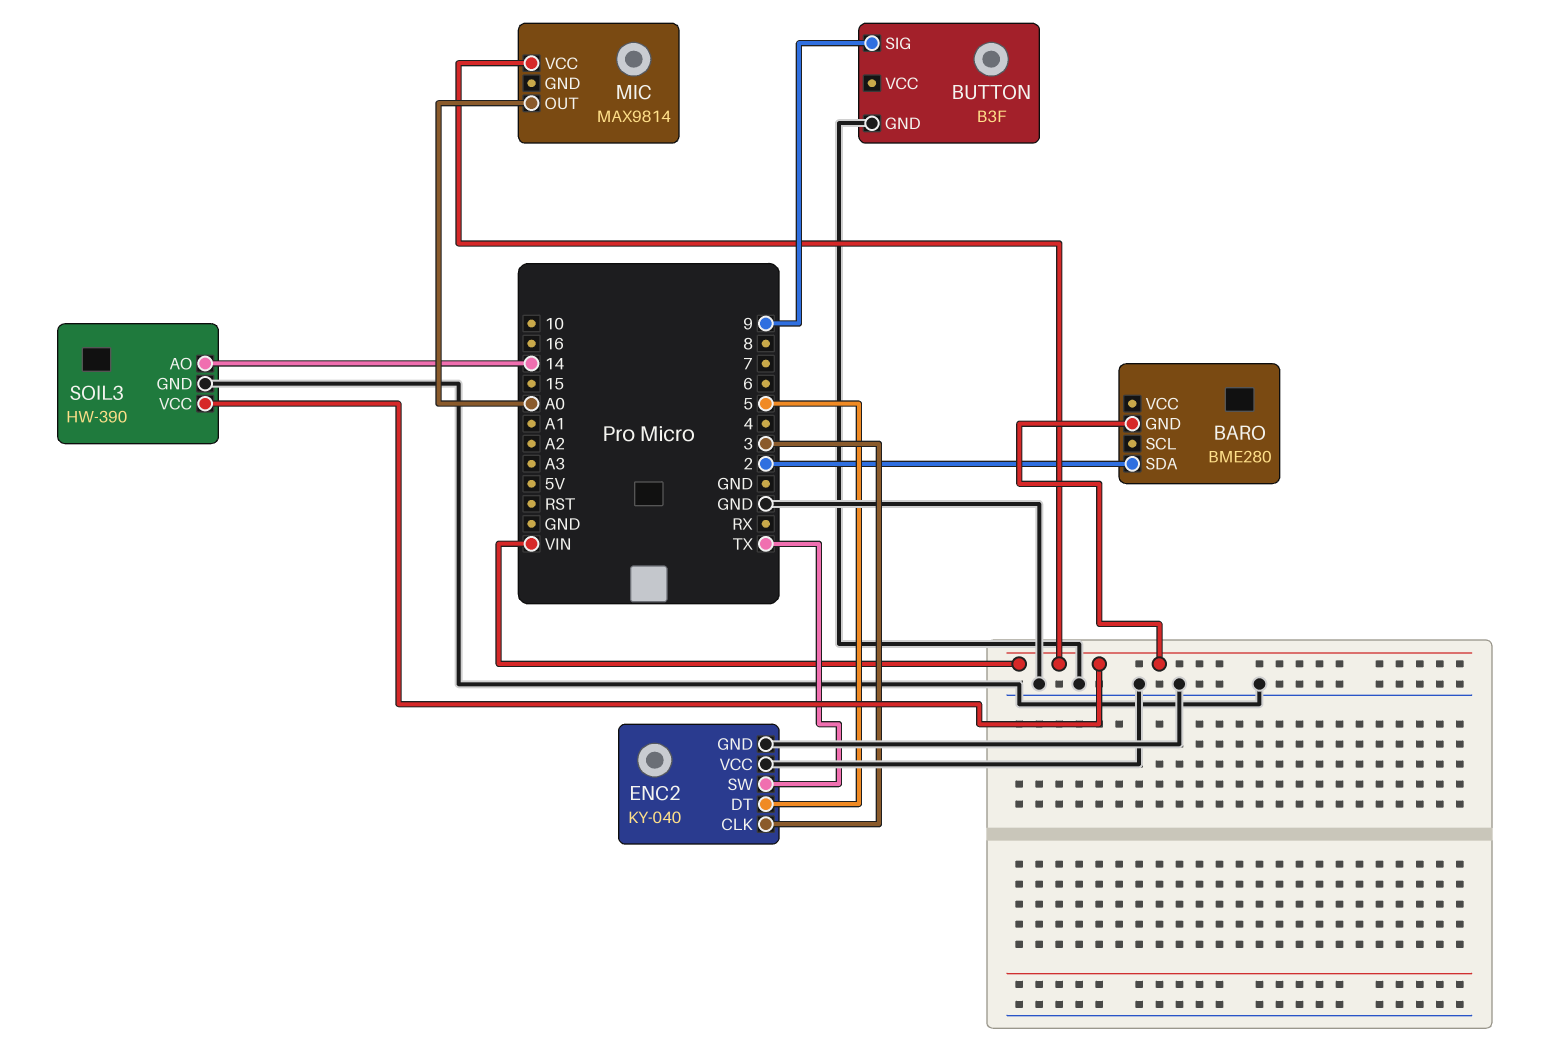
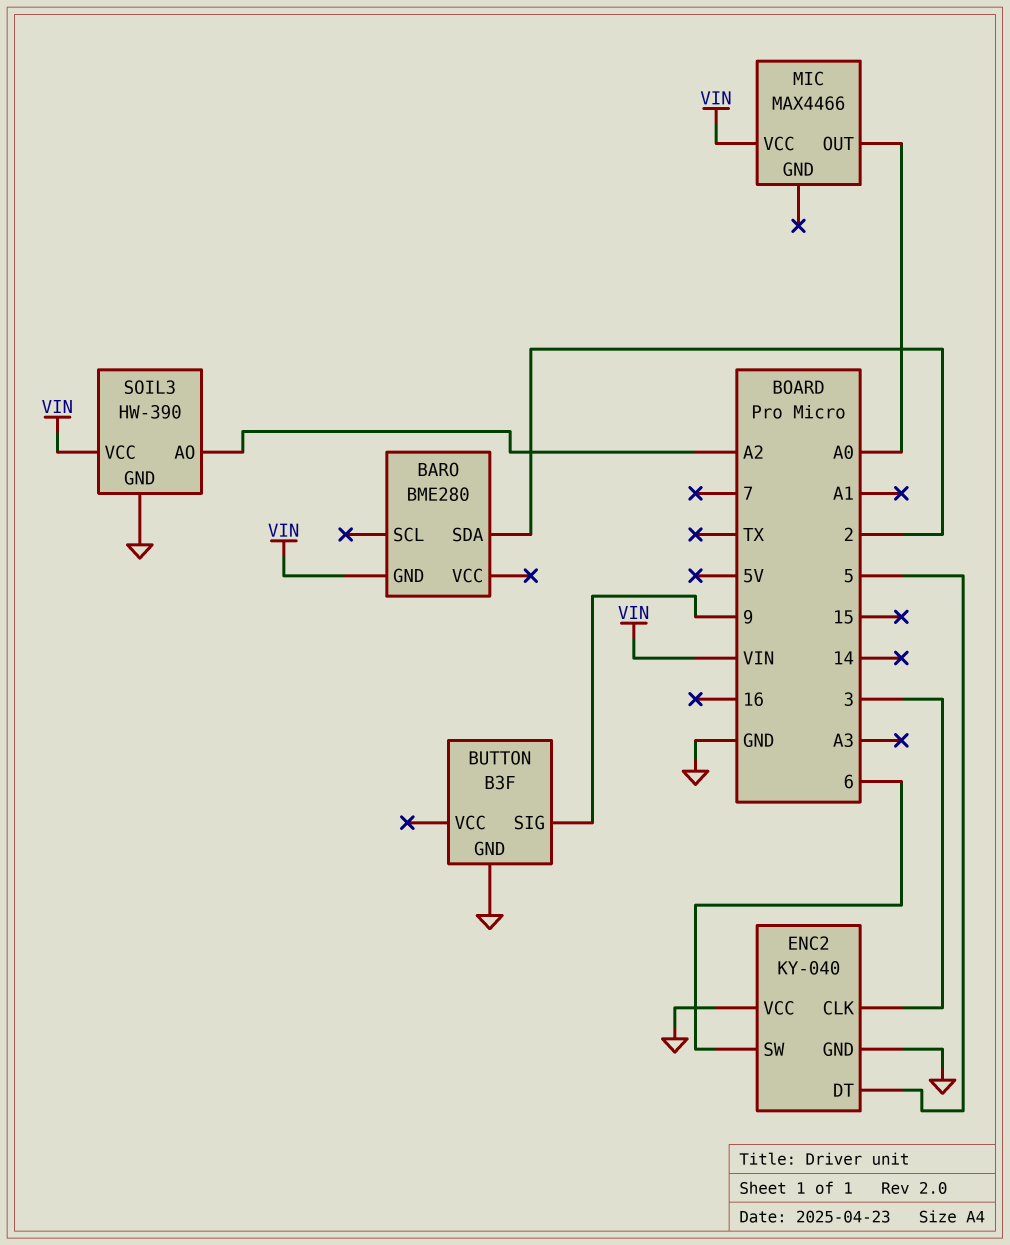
ENC2 pin SW: TX -> 6
MIC: MAX9814 -> MAX4466
SOIL3 pin AO: 14 -> A2

